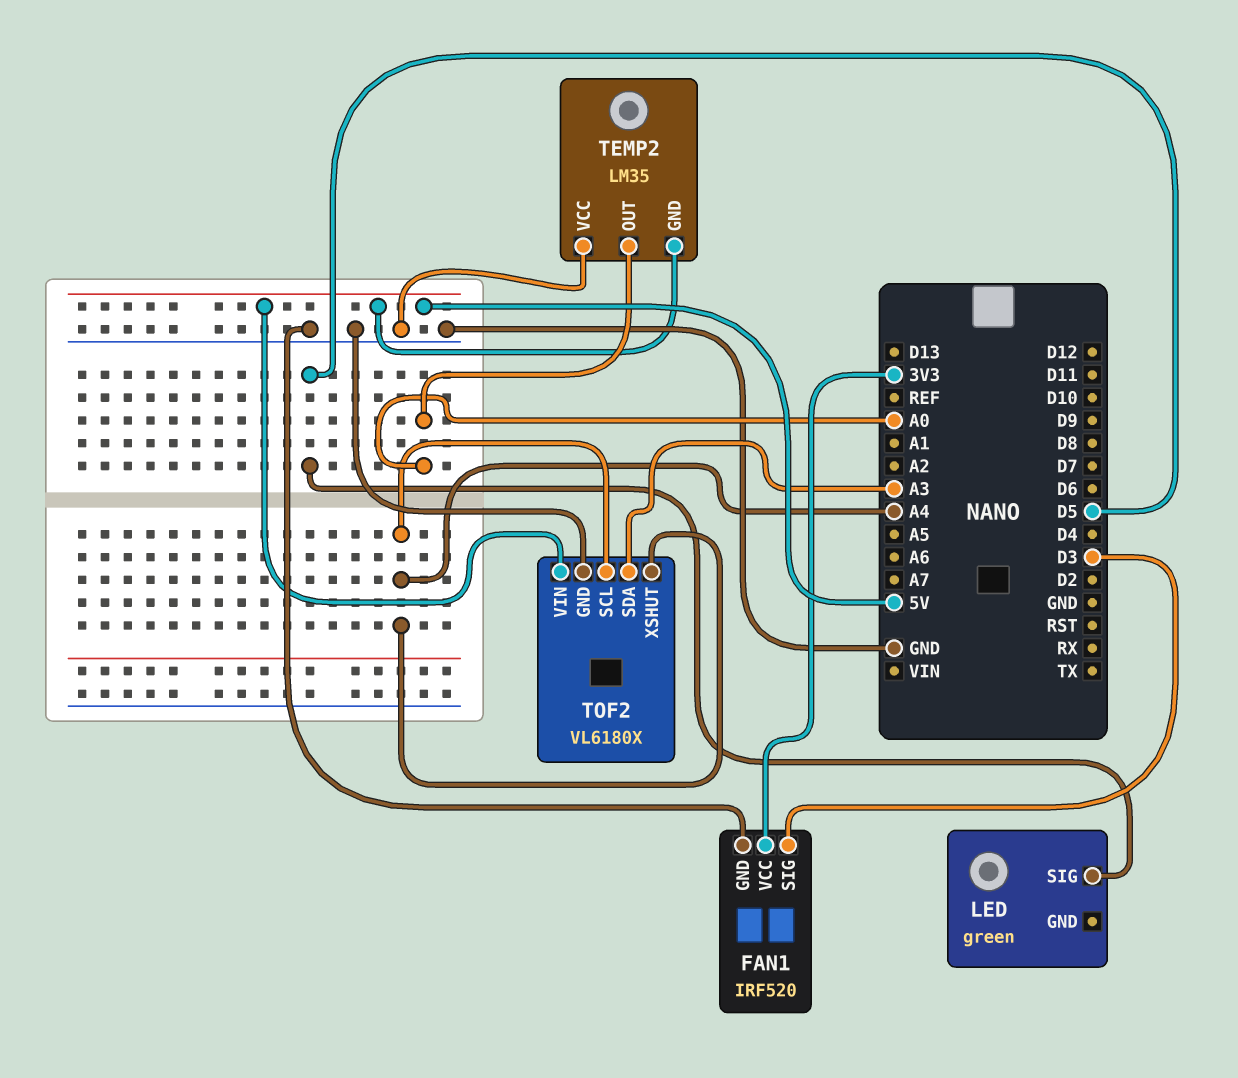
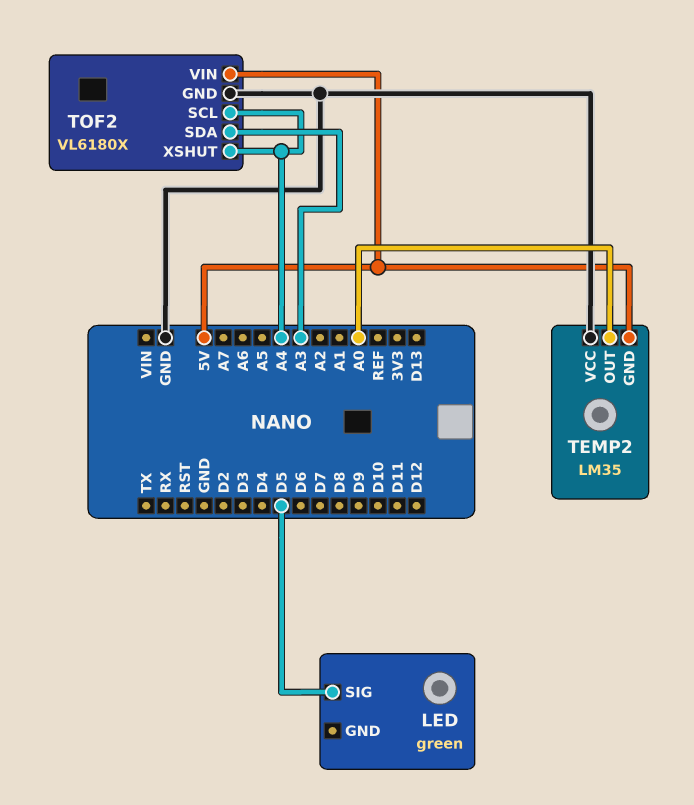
FAN1: IRF520 -> none
FAN1 pin GND: GND -> none
FAN1 pin SIG: D3 -> none
FAN1 pin VCC: 3V3 -> none

